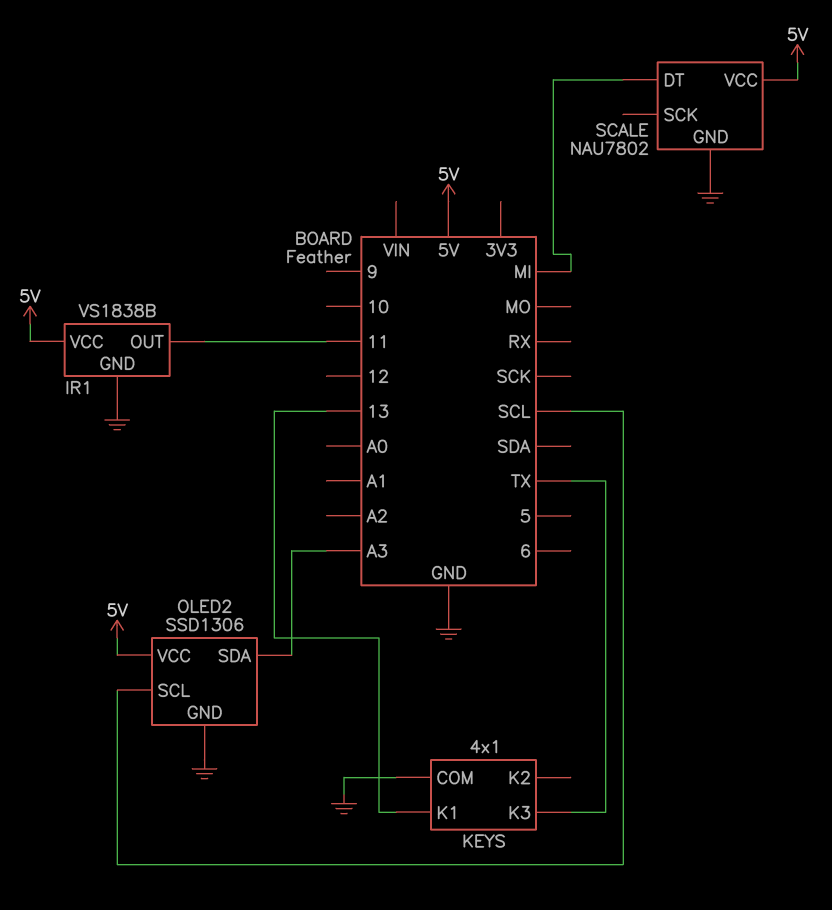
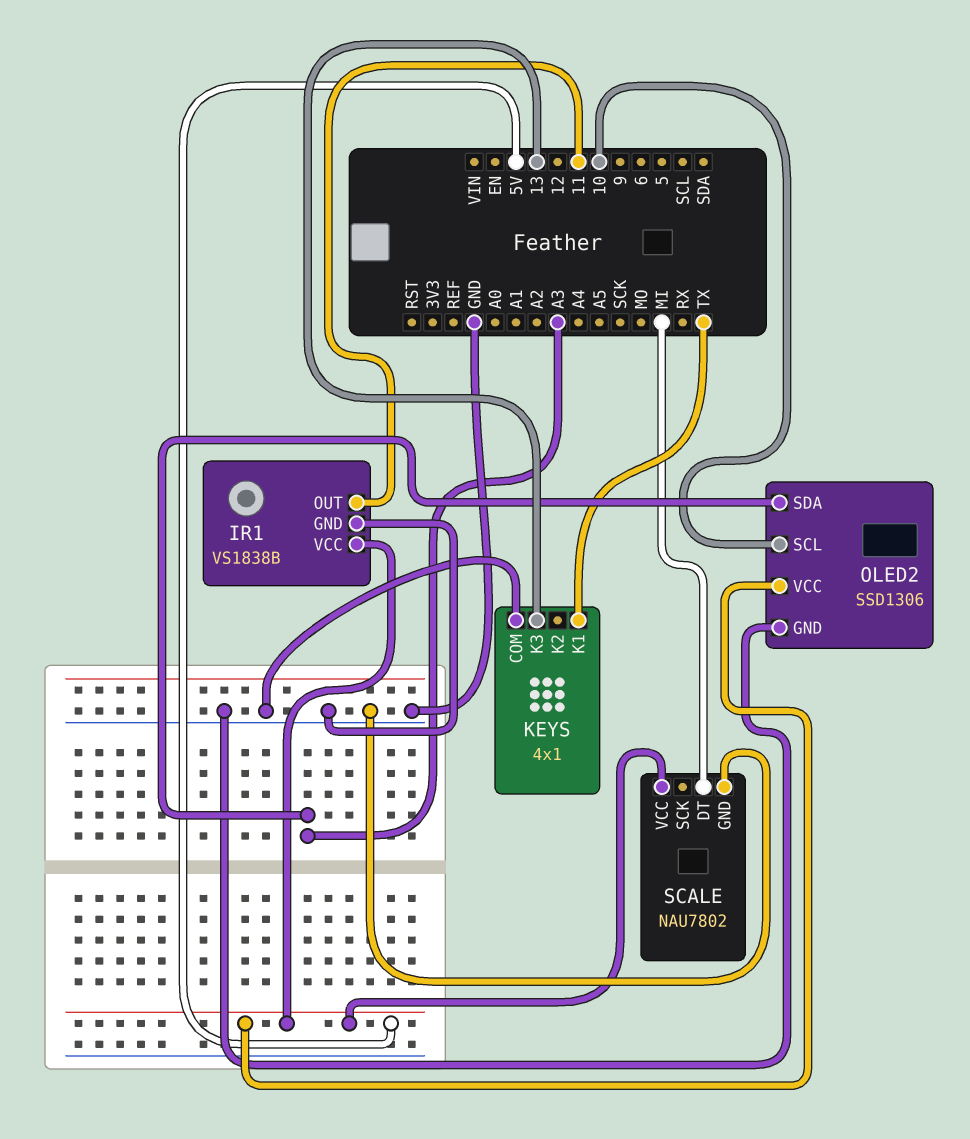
KEYS pin K1: 13 -> TX
KEYS pin K3: TX -> 13
OLED2 pin SCL: SCL -> 10

